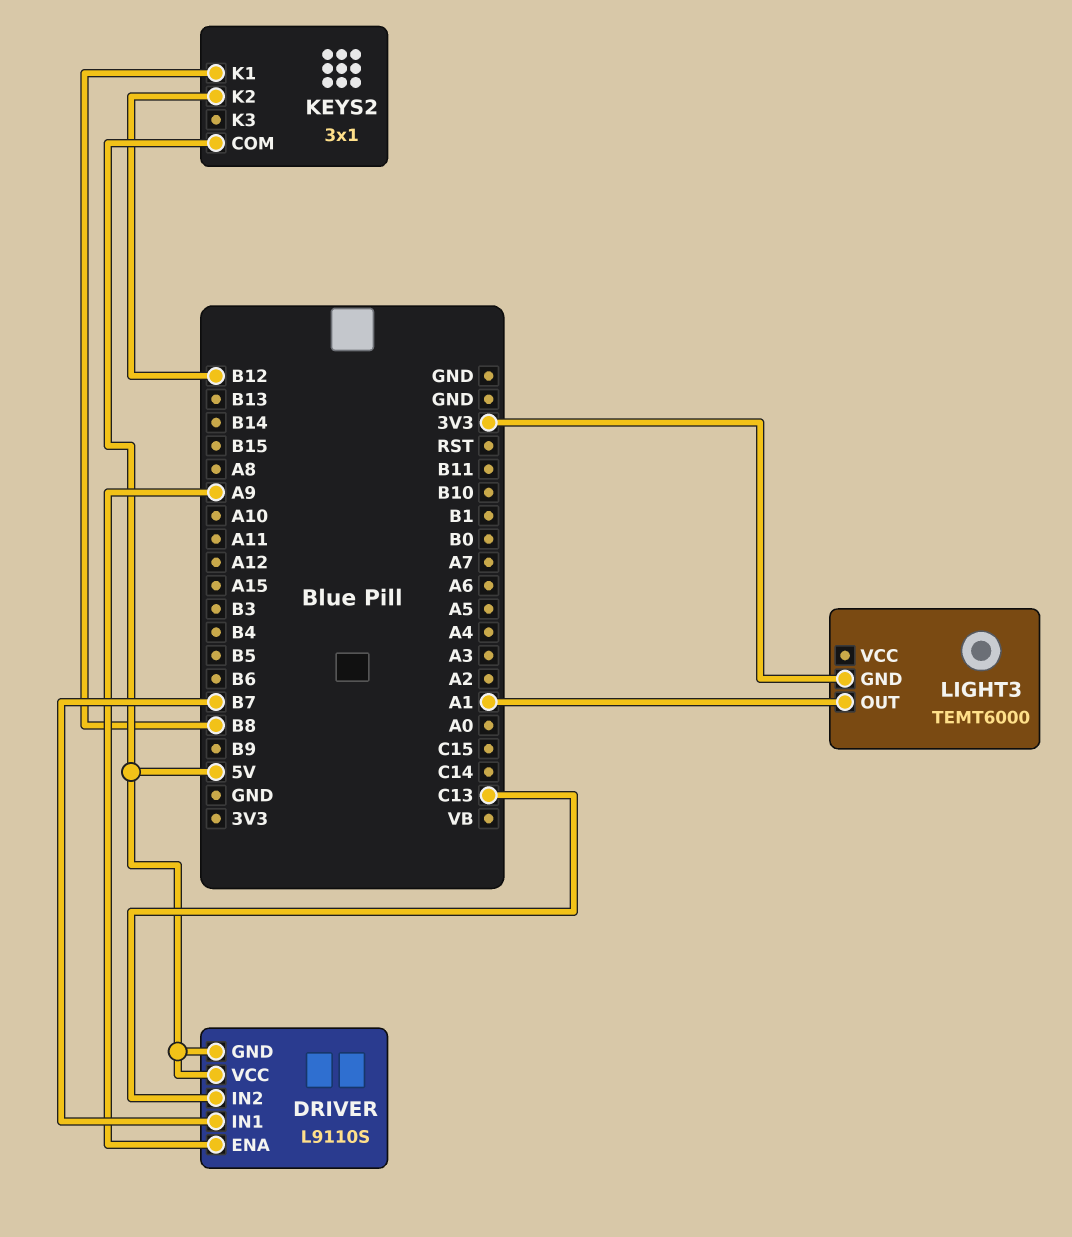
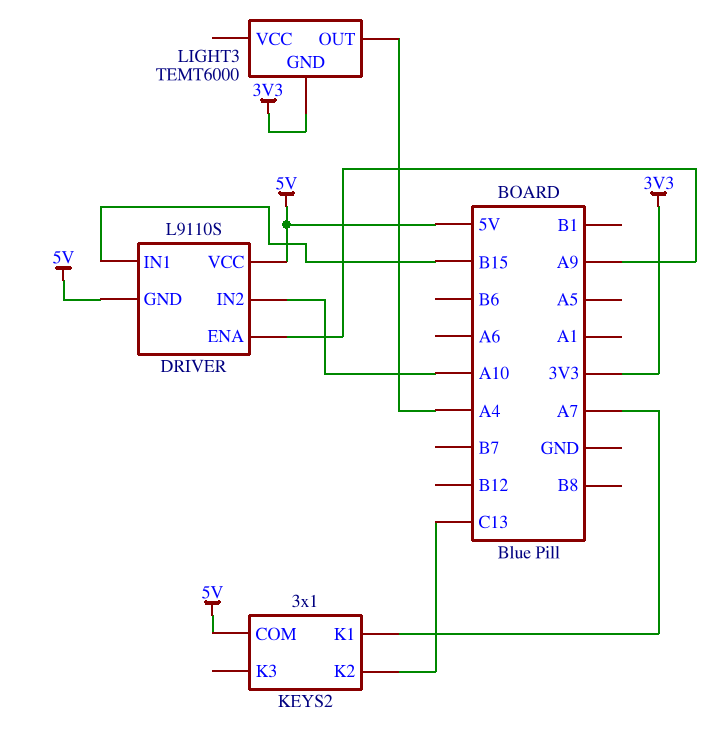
DRIVER pin IN1: B7 -> B15
DRIVER pin IN2: C13 -> A10
KEYS2 pin K1: B8 -> A7
KEYS2 pin K2: B12 -> C13
LIGHT3 pin OUT: A1 -> A4

